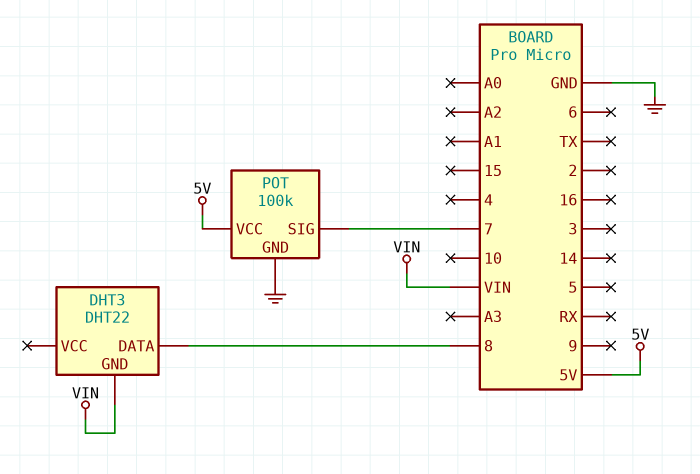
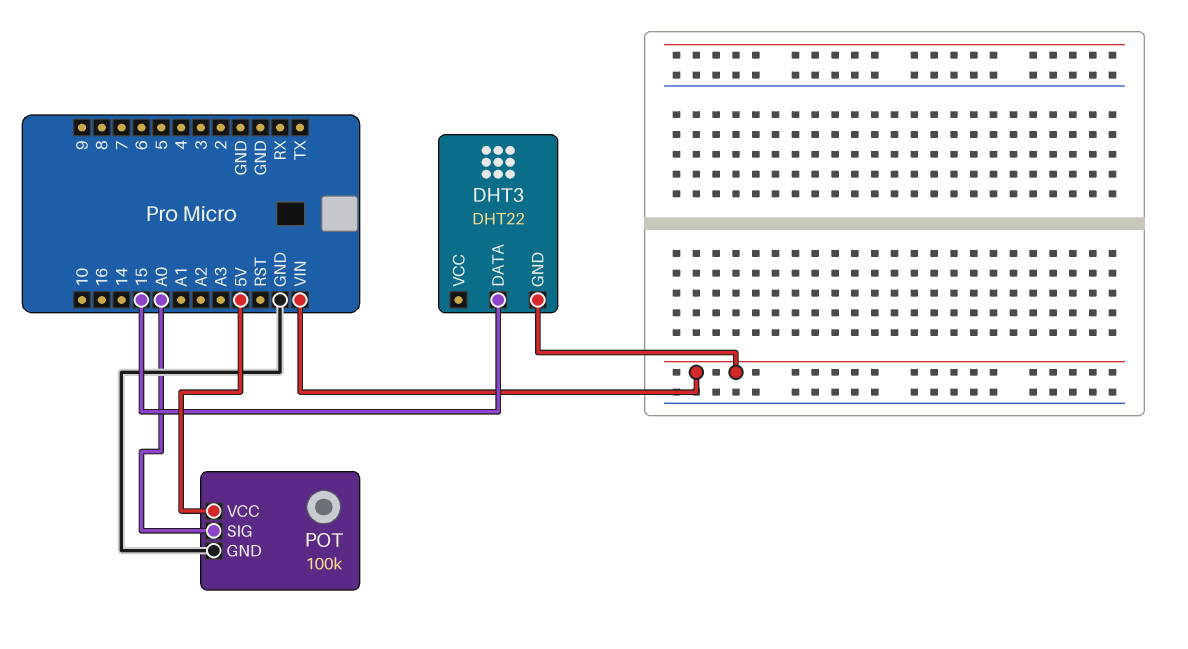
DHT3 pin DATA: 8 -> 15
POT pin SIG: 7 -> A0

